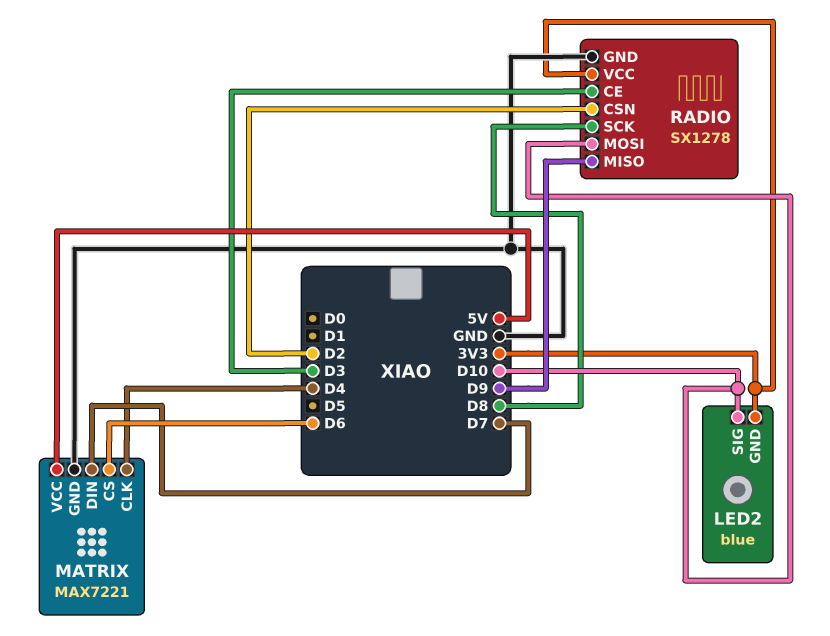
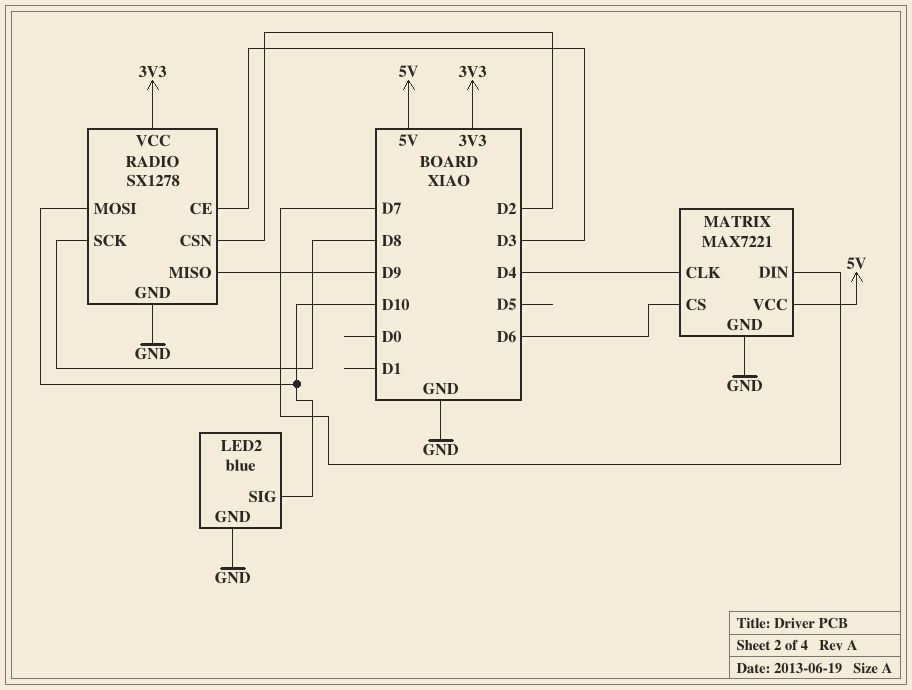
LED2 pin GND: 3V3 -> GND

